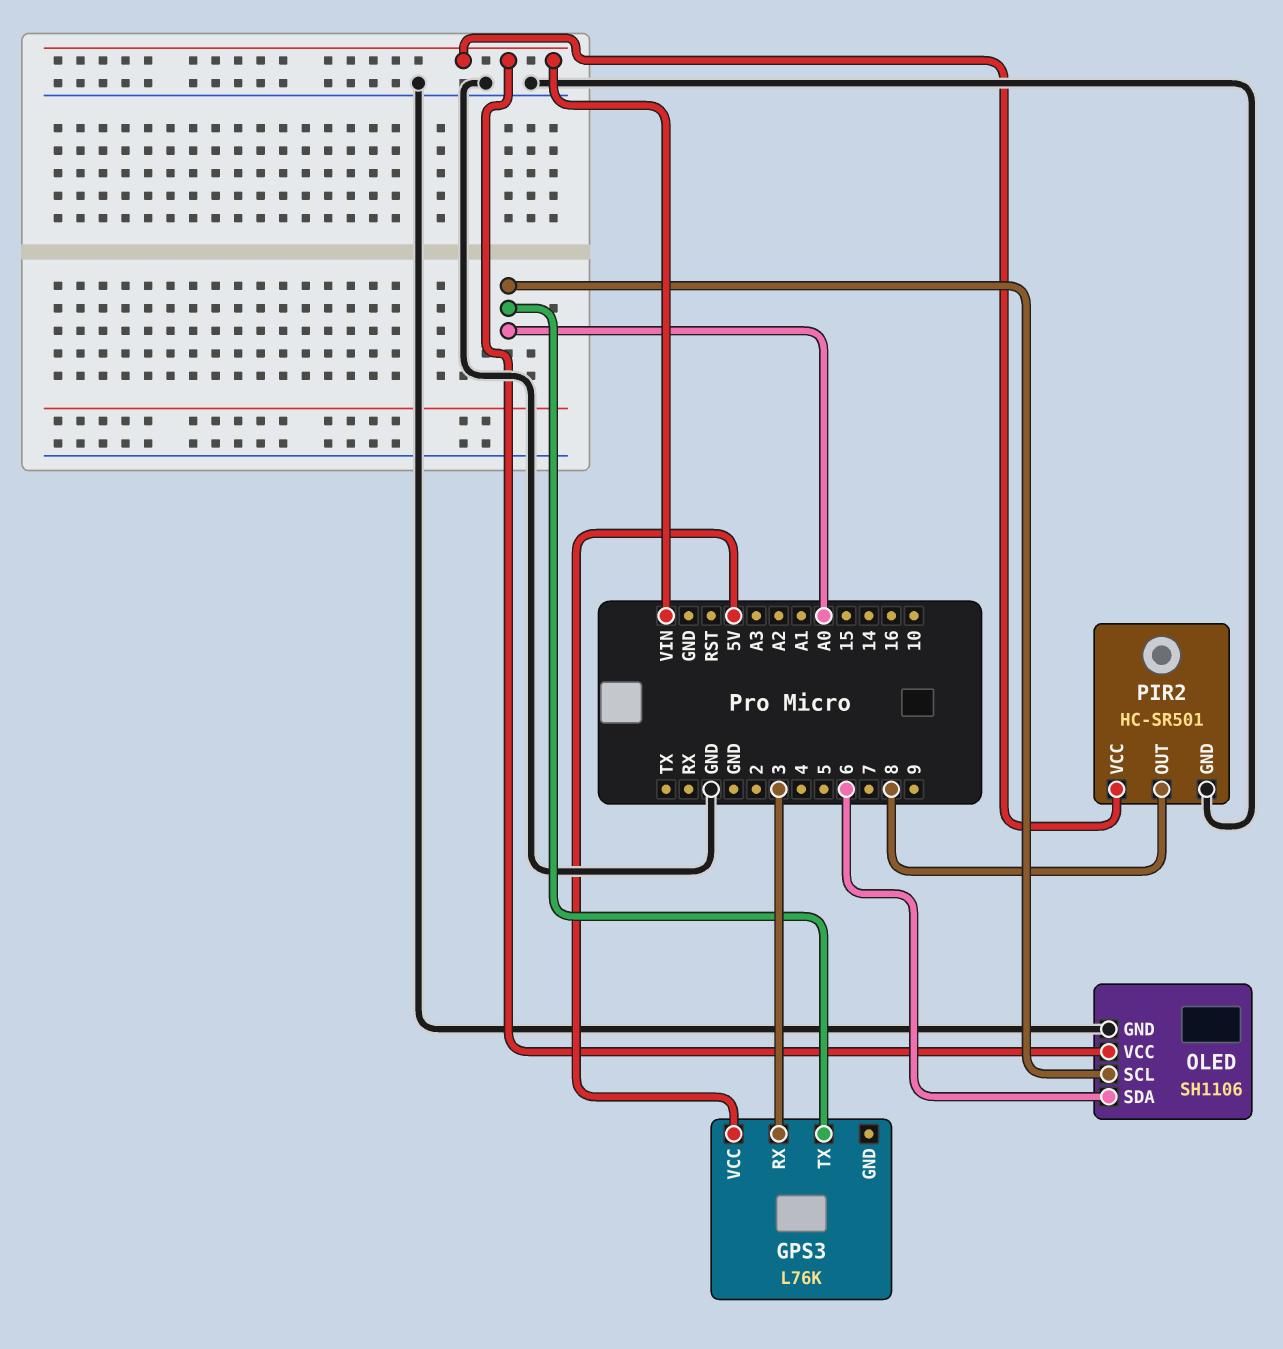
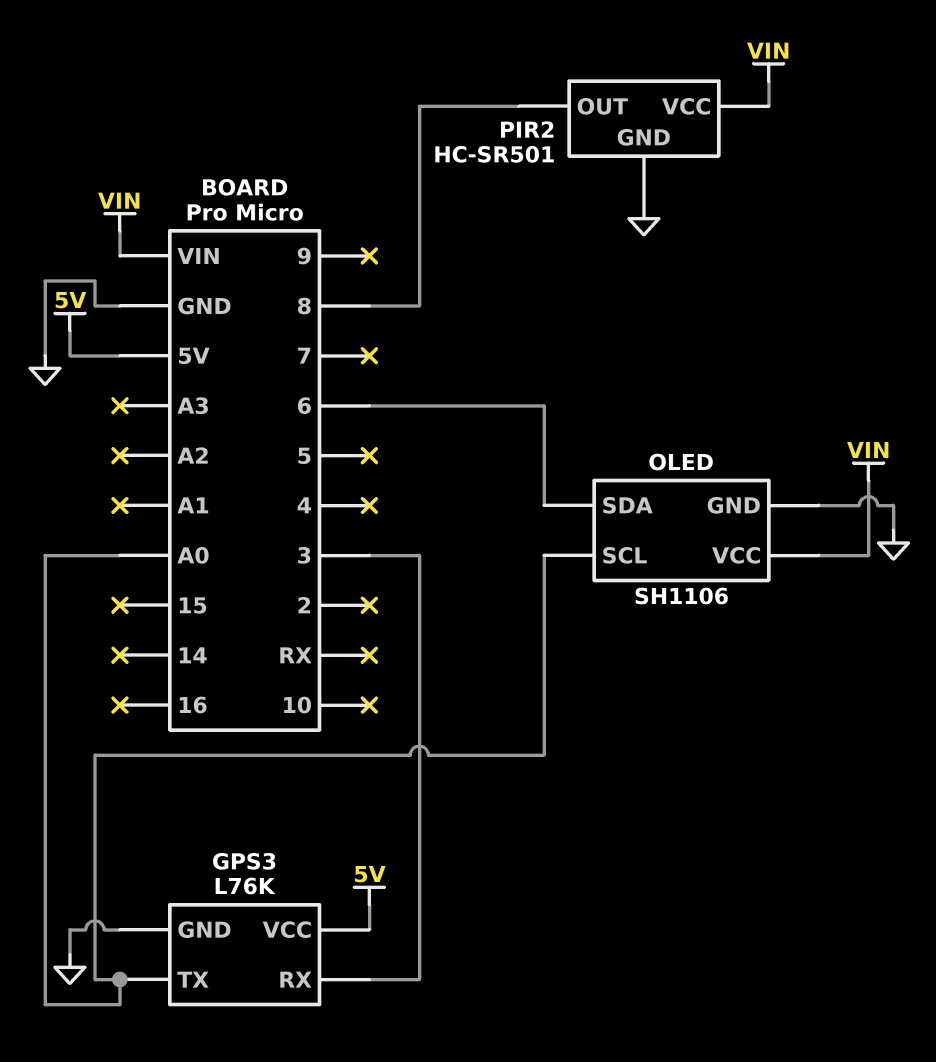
GPS3 pin GND: none -> GND

